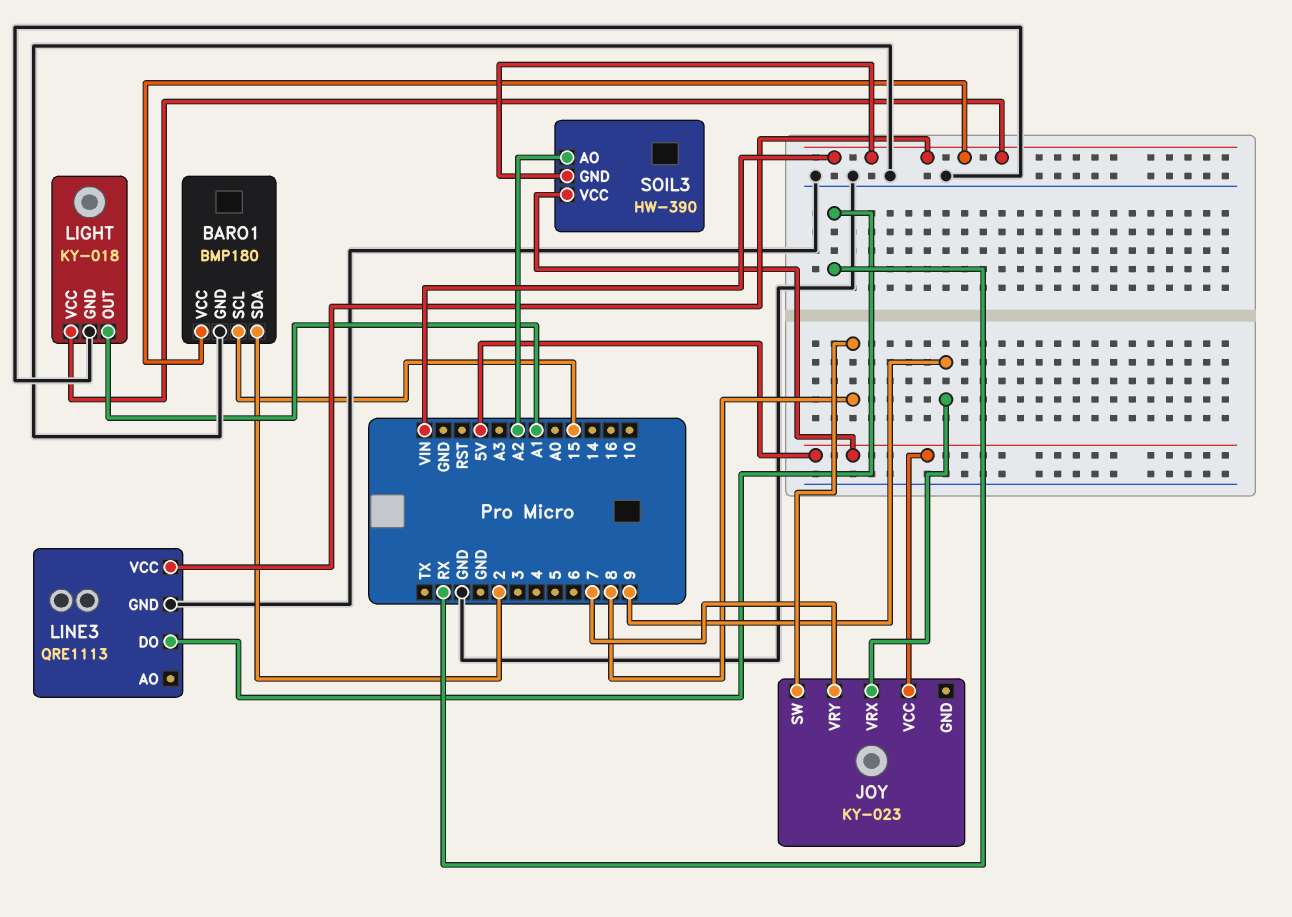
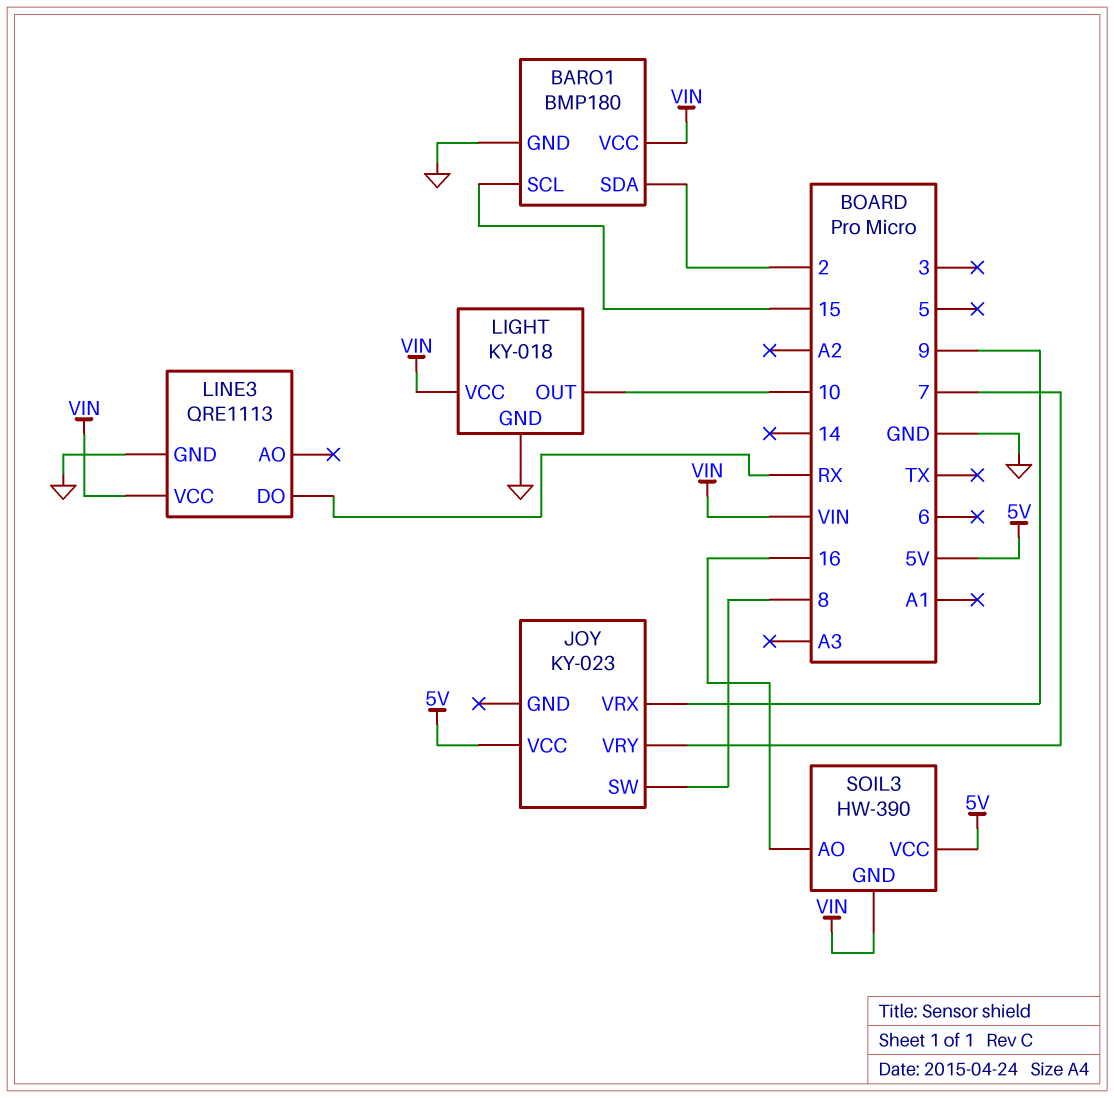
LIGHT pin OUT: A1 -> 10
SOIL3 pin AO: A2 -> 16

